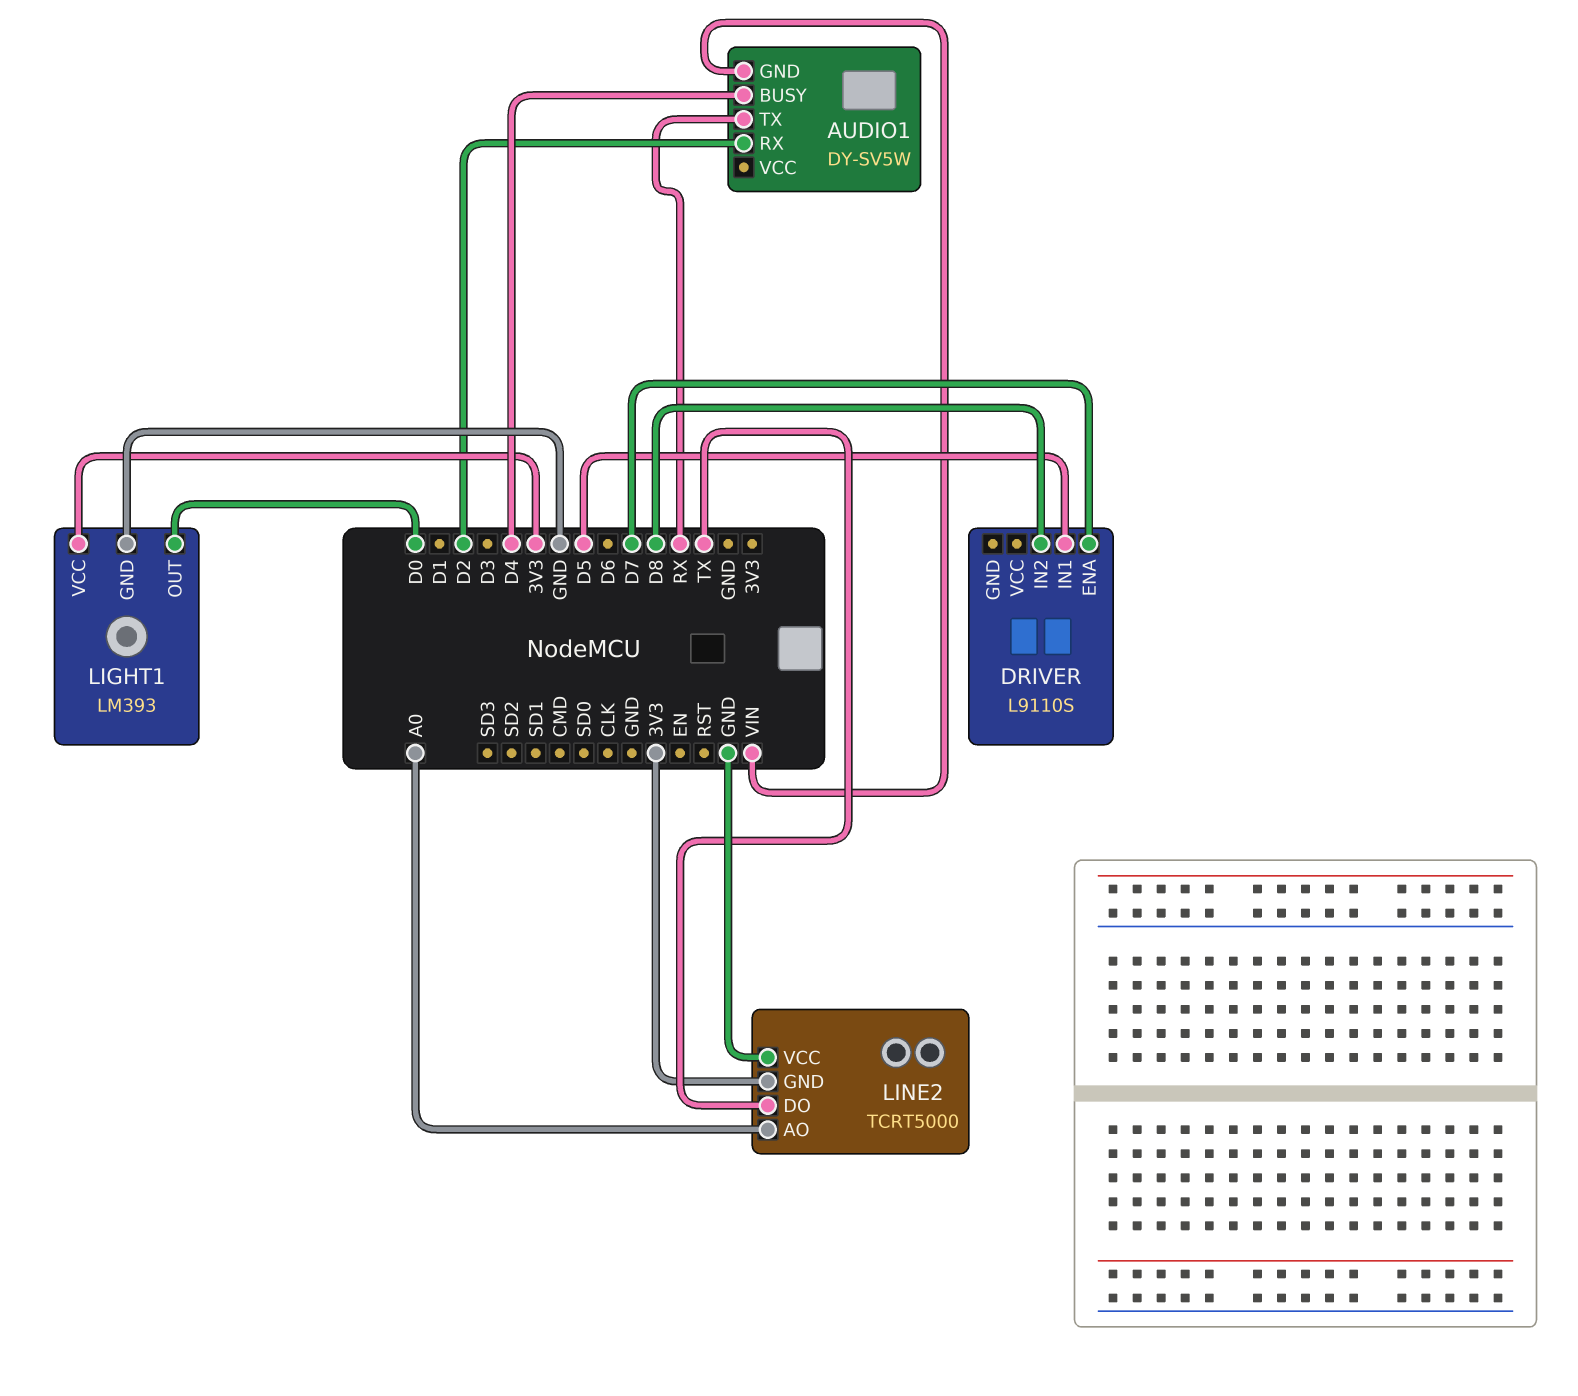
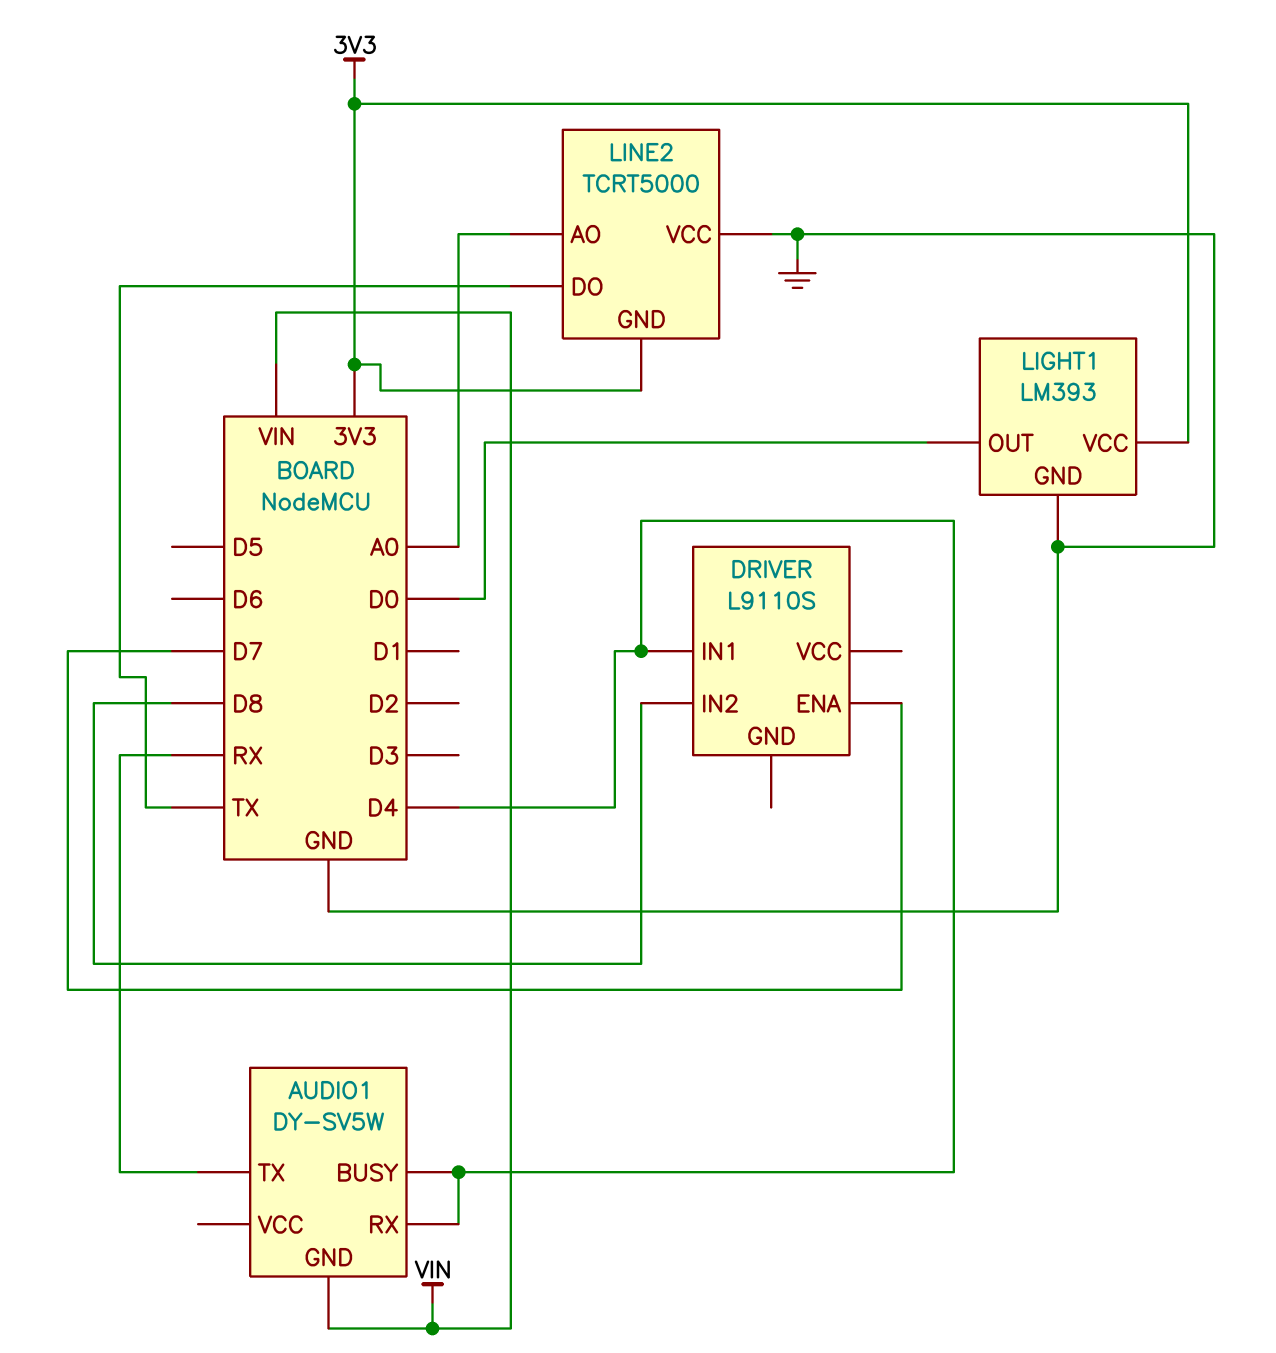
AUDIO1 pin RX: D2 -> D4
DRIVER pin IN1: D5 -> D4

